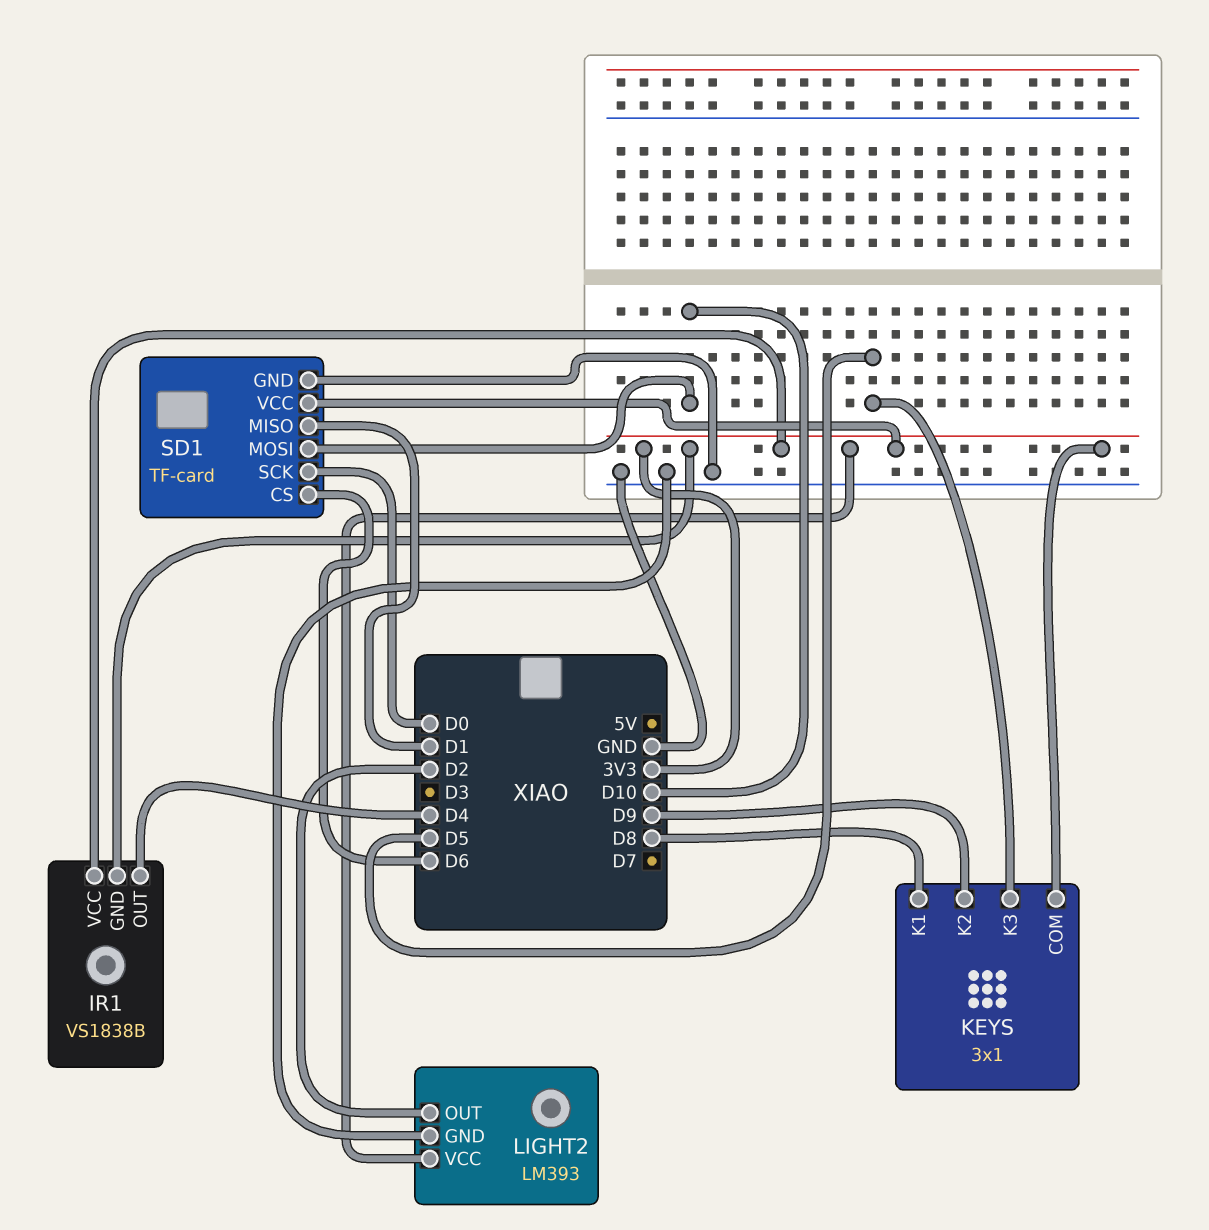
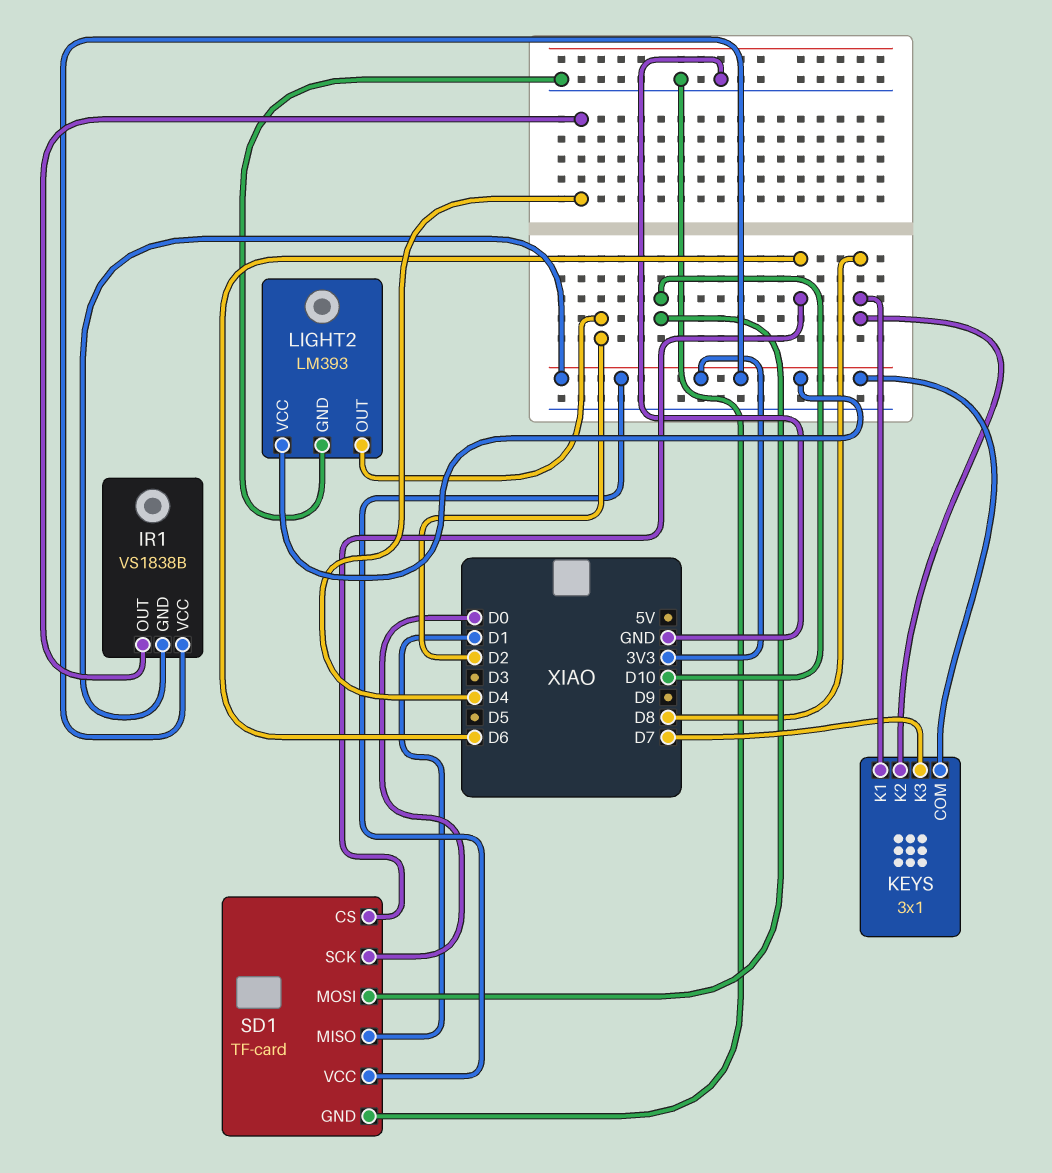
KEYS pin K2: D9 -> D8
KEYS pin K3: D5 -> D7

